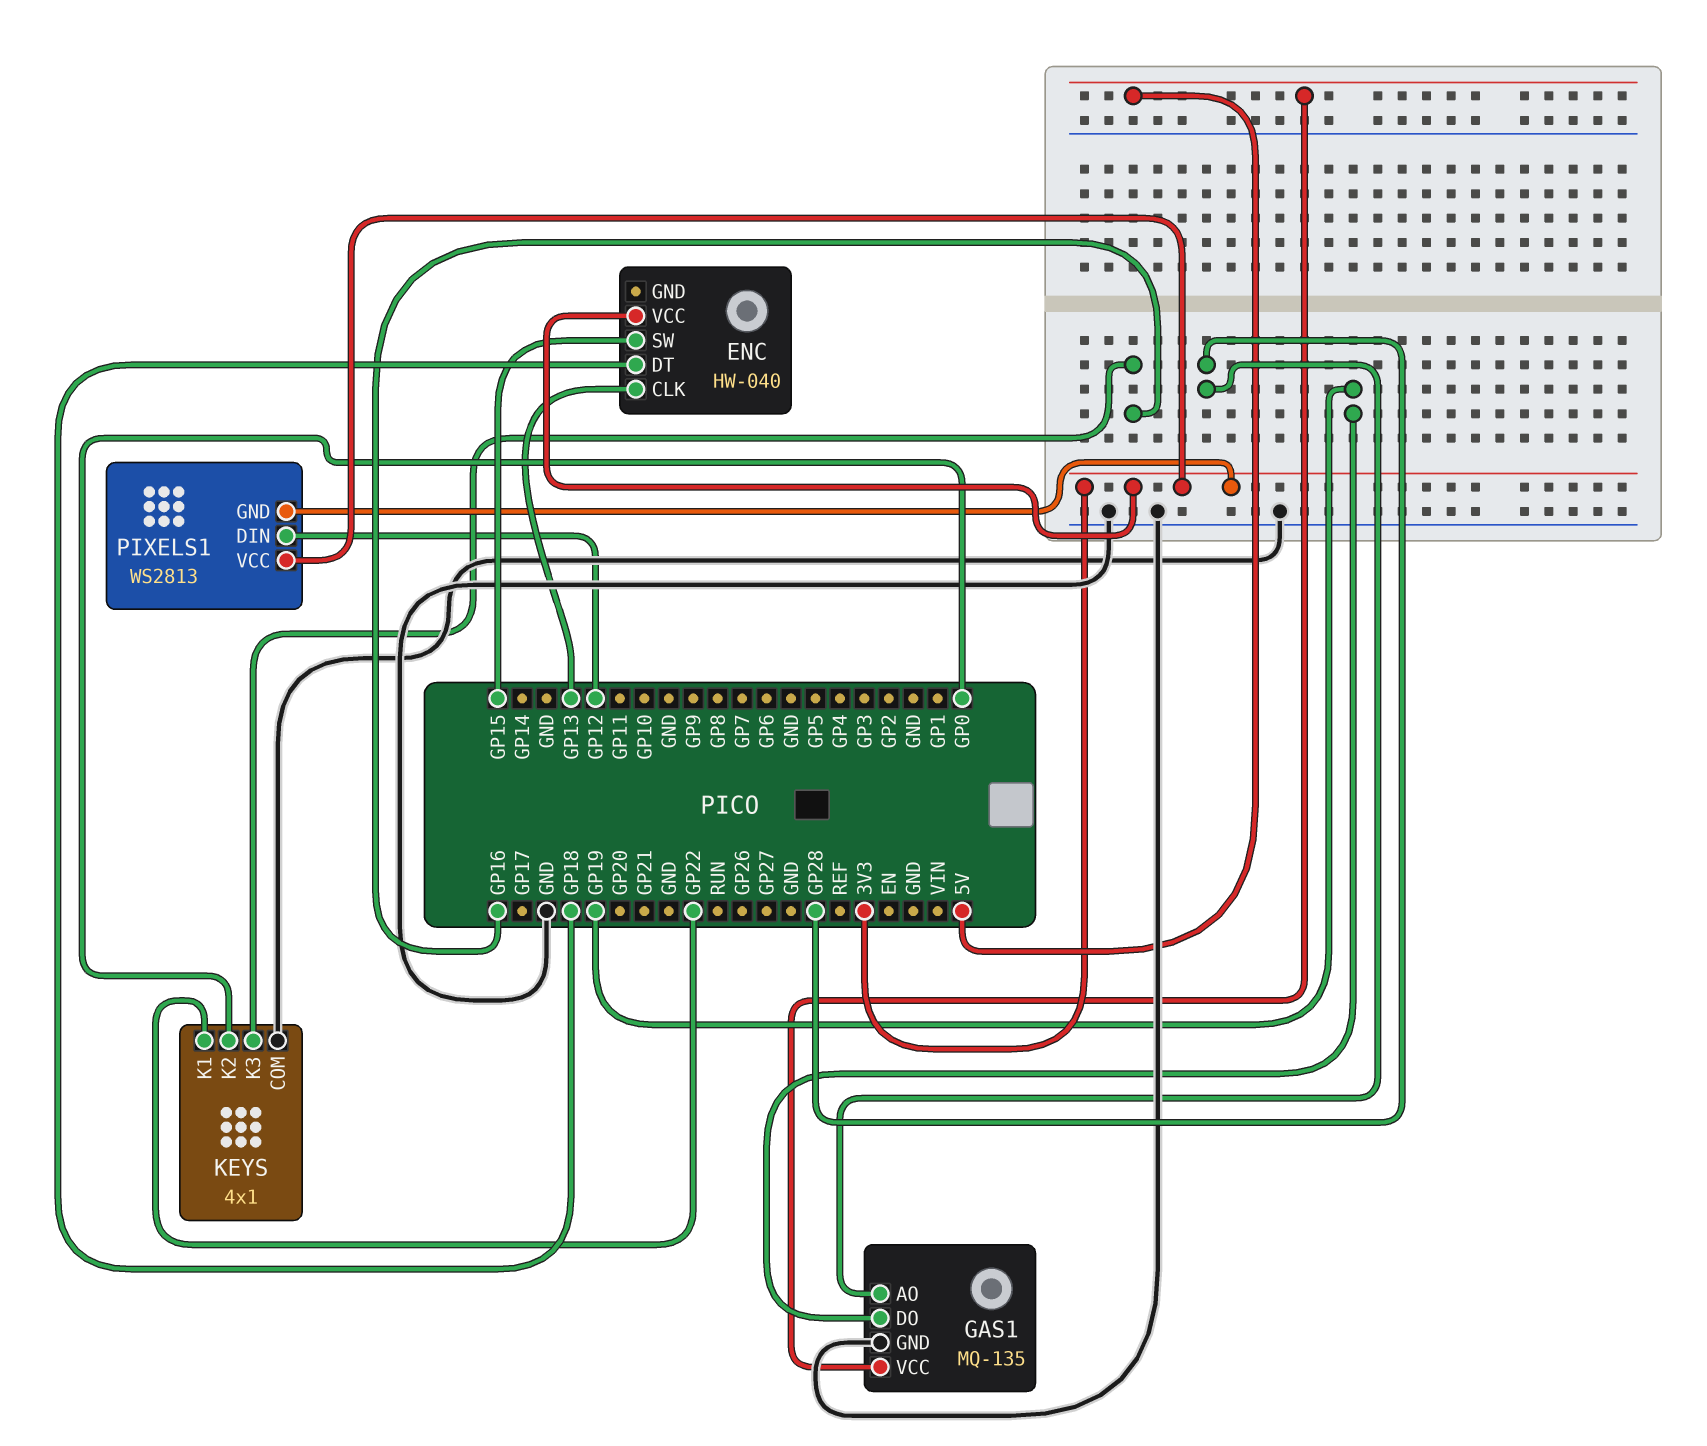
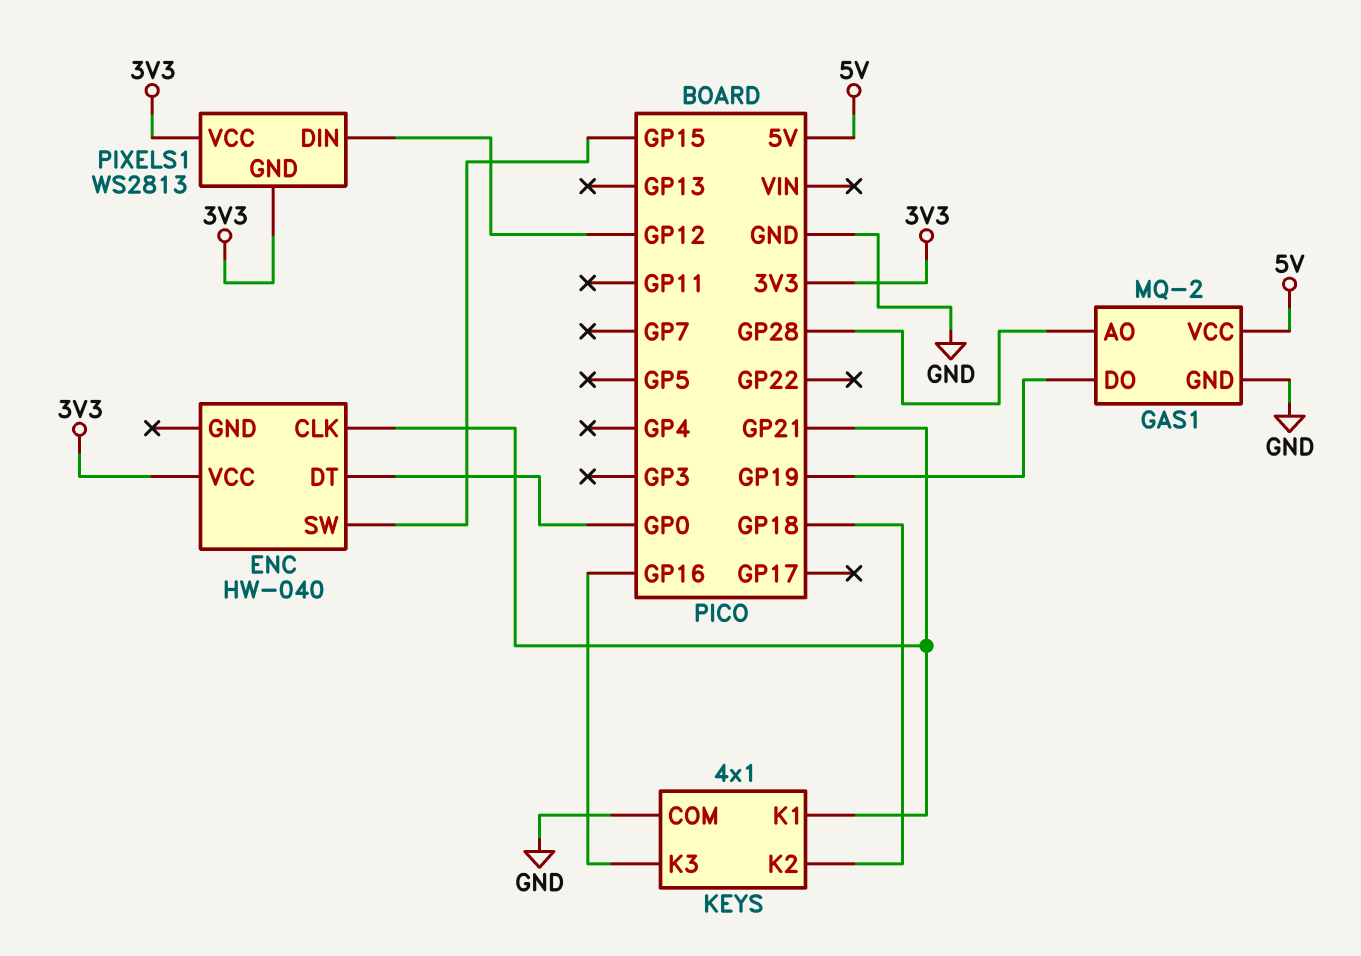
ENC pin CLK: GP13 -> GP21
ENC pin DT: GP18 -> GP0
GAS1: MQ-135 -> MQ-2
KEYS pin K1: GP22 -> GP21
KEYS pin K2: GP0 -> GP18

